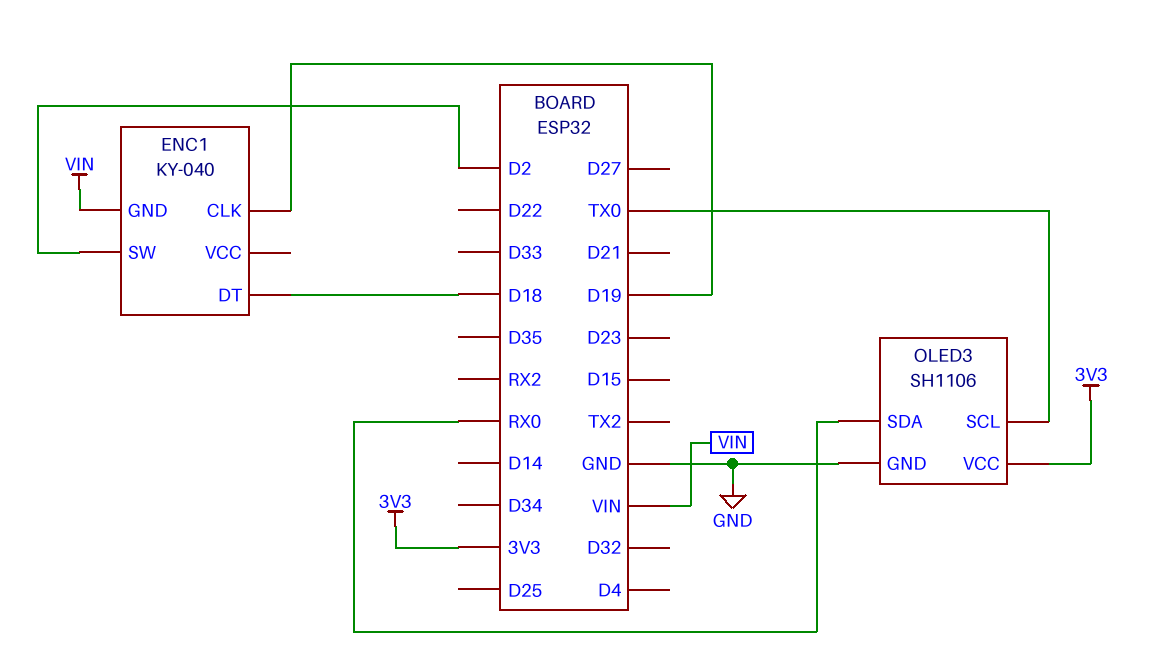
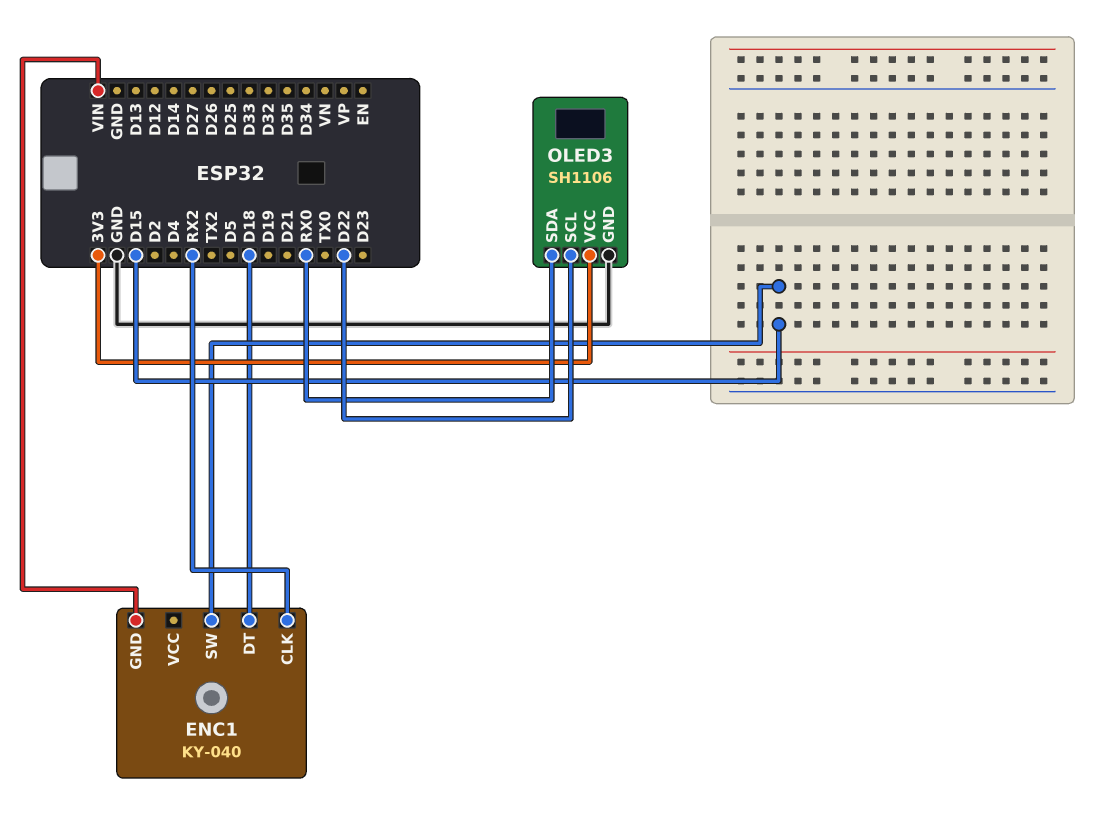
ENC1 pin CLK: D19 -> RX2
ENC1 pin SW: D2 -> D15
OLED3 pin SCL: TX0 -> D22

